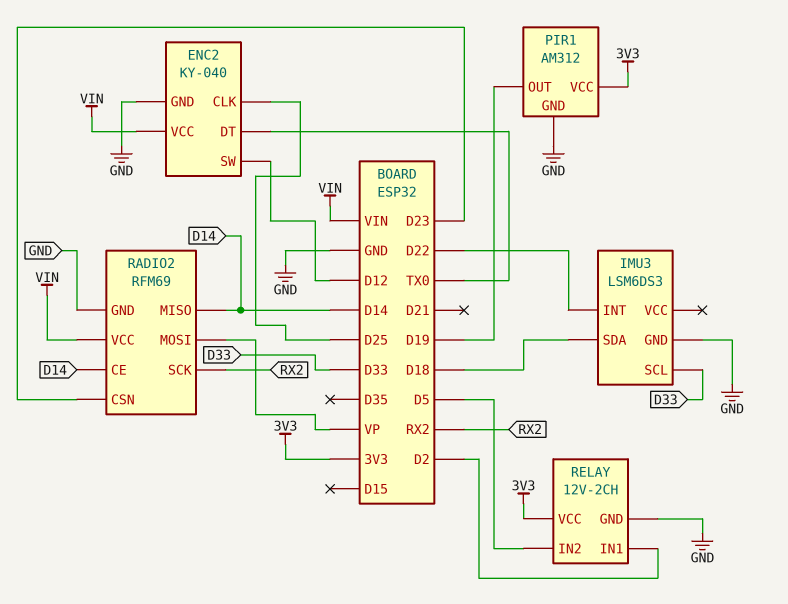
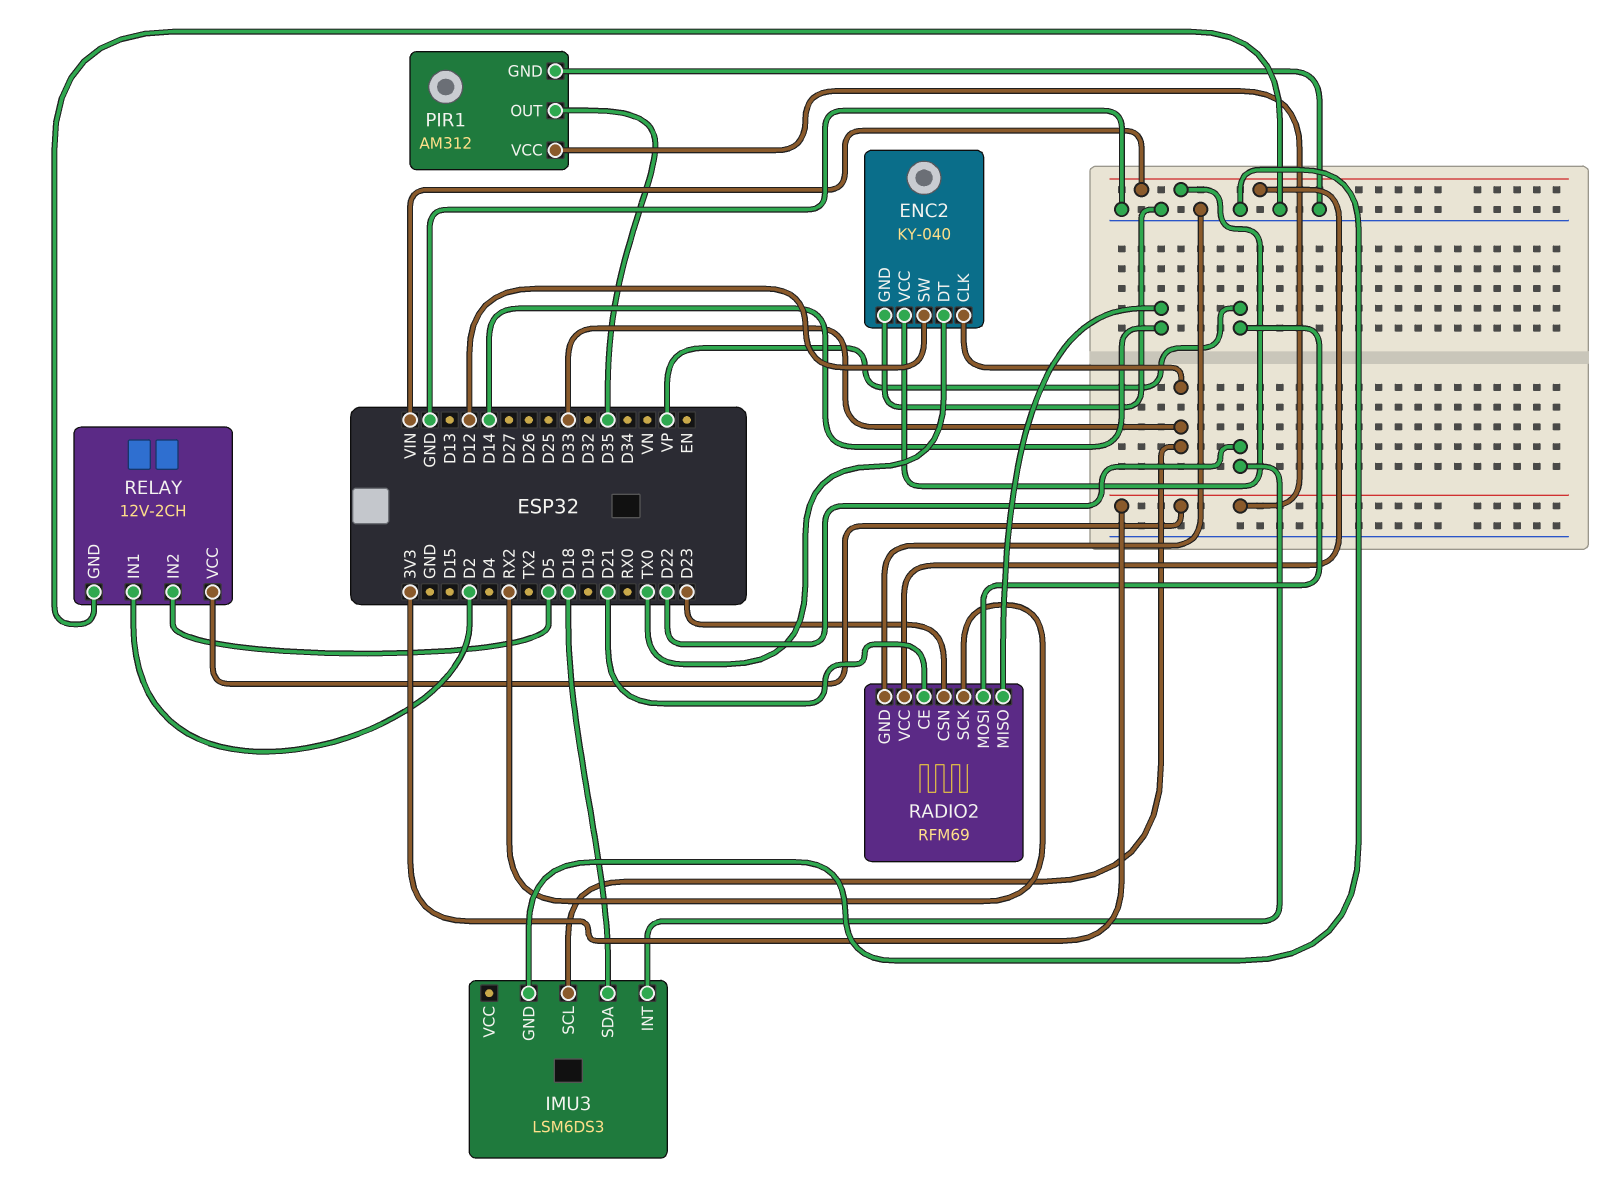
ENC2 pin CLK: D25 -> D33
PIR1 pin OUT: D19 -> D35
RADIO2 pin CE: D14 -> D21

